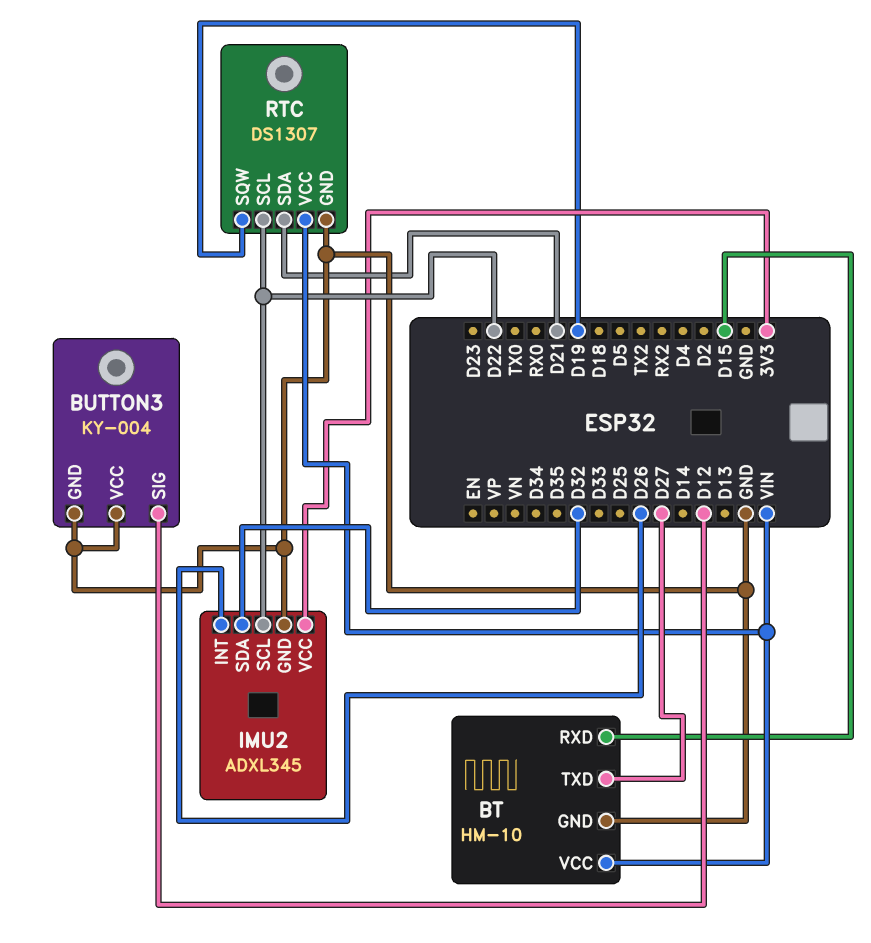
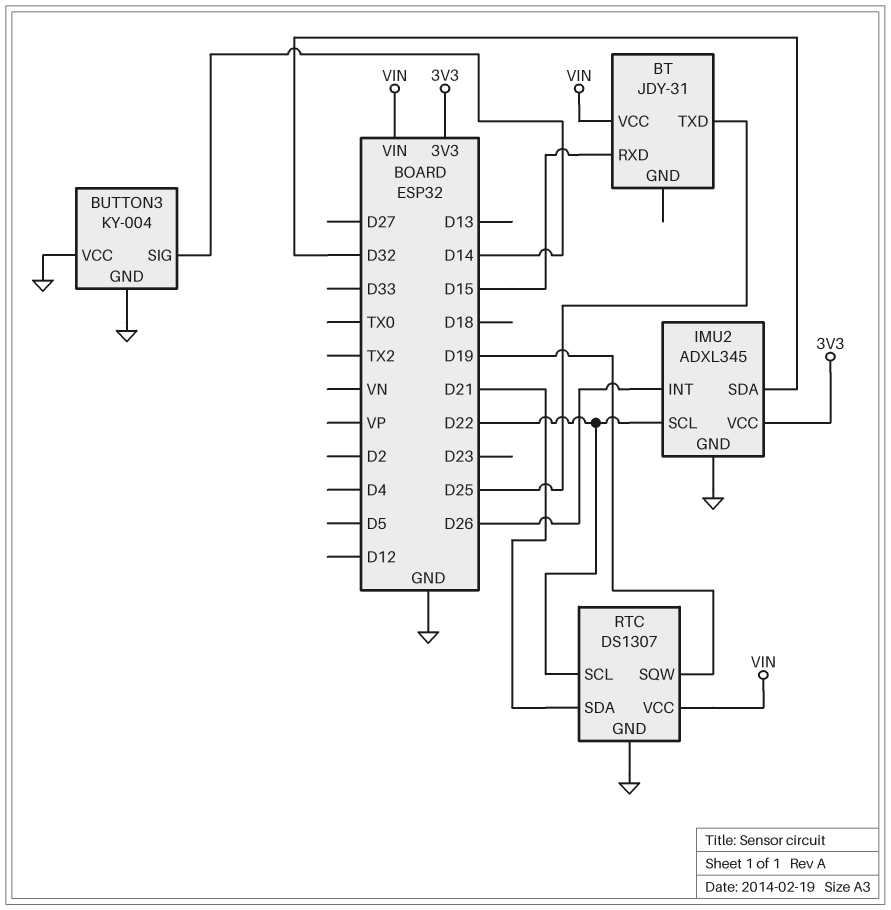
BT: HM-10 -> JDY-31
BT pin GND: GND -> none
BT pin TXD: D27 -> D25
BUTTON3 pin SIG: D12 -> D14

